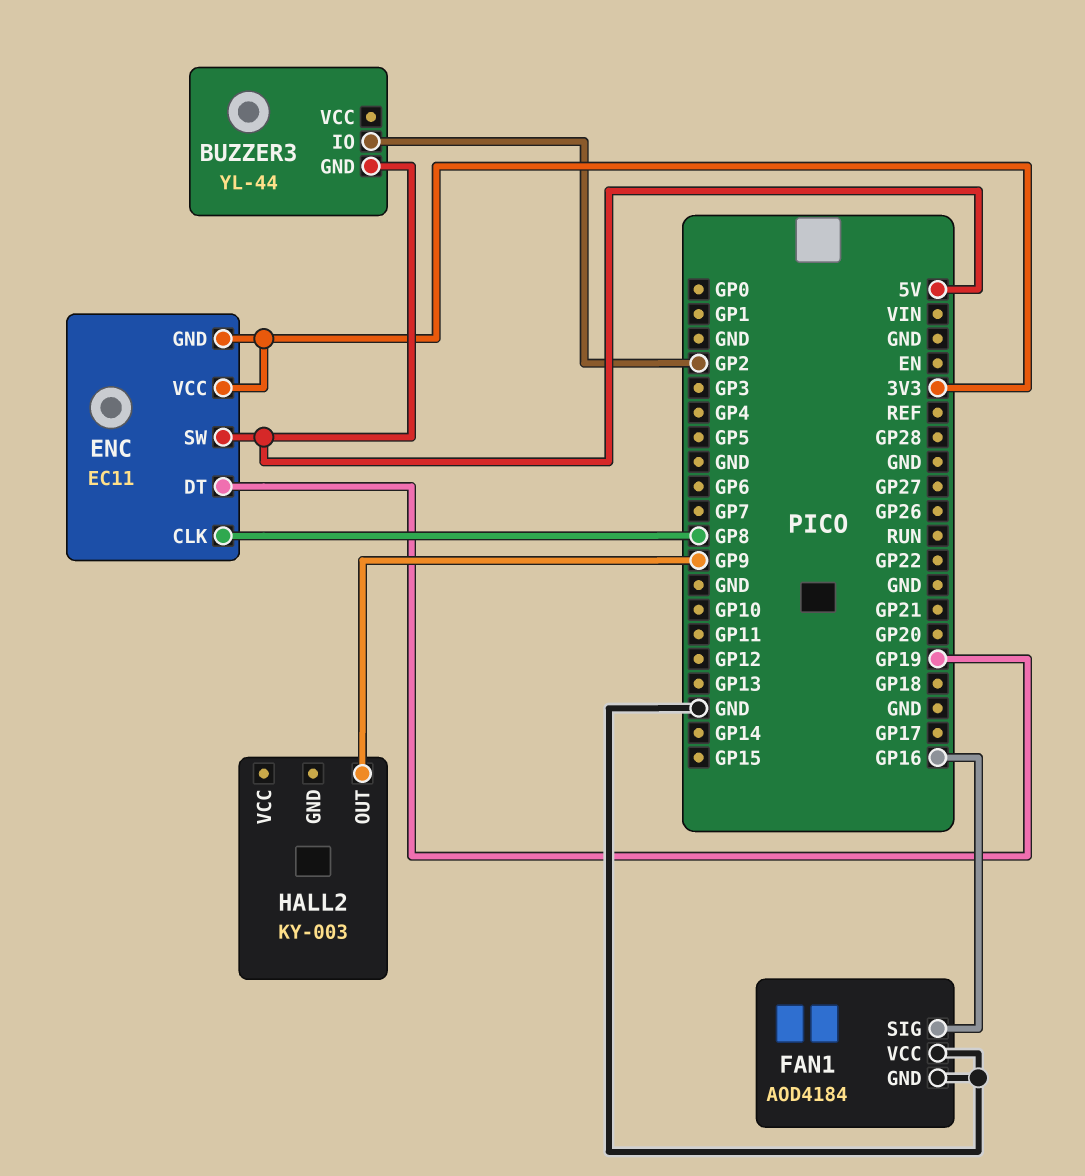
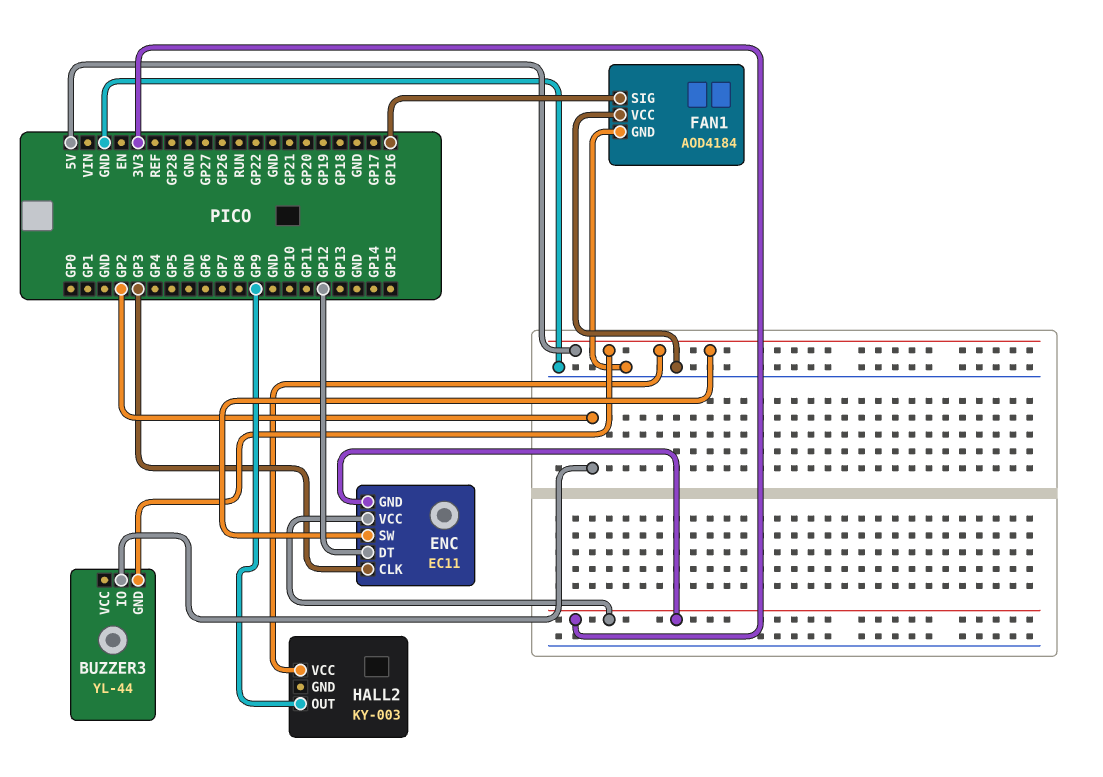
ENC pin CLK: GP8 -> GP3
ENC pin DT: GP19 -> GP12
HALL2 pin VCC: none -> 5V

